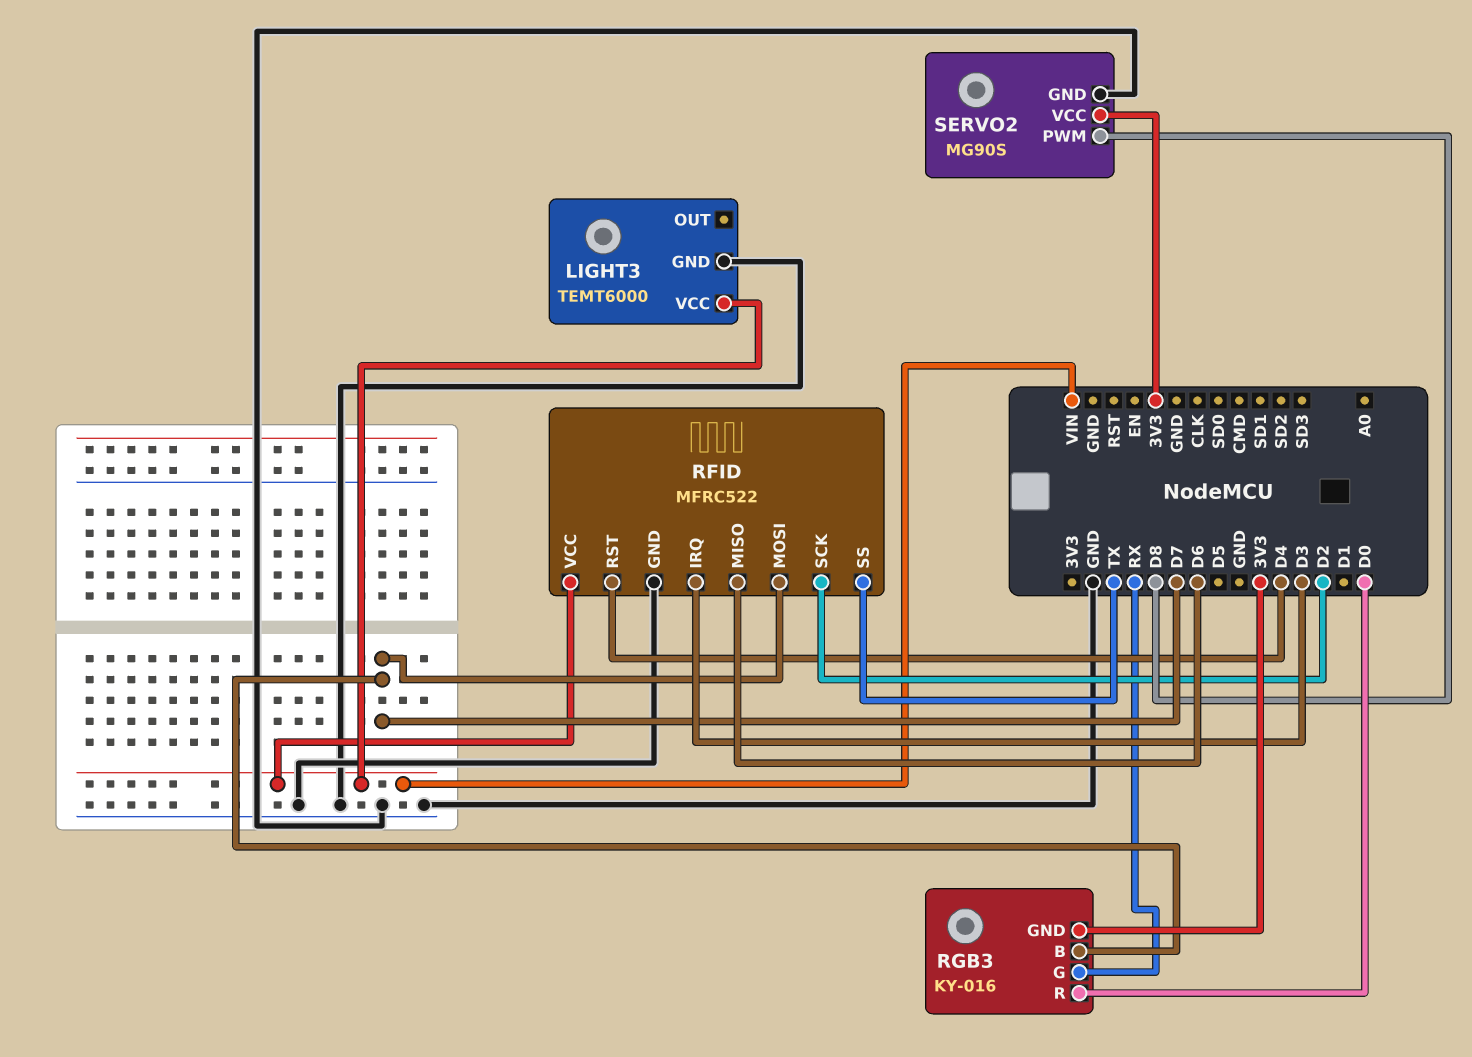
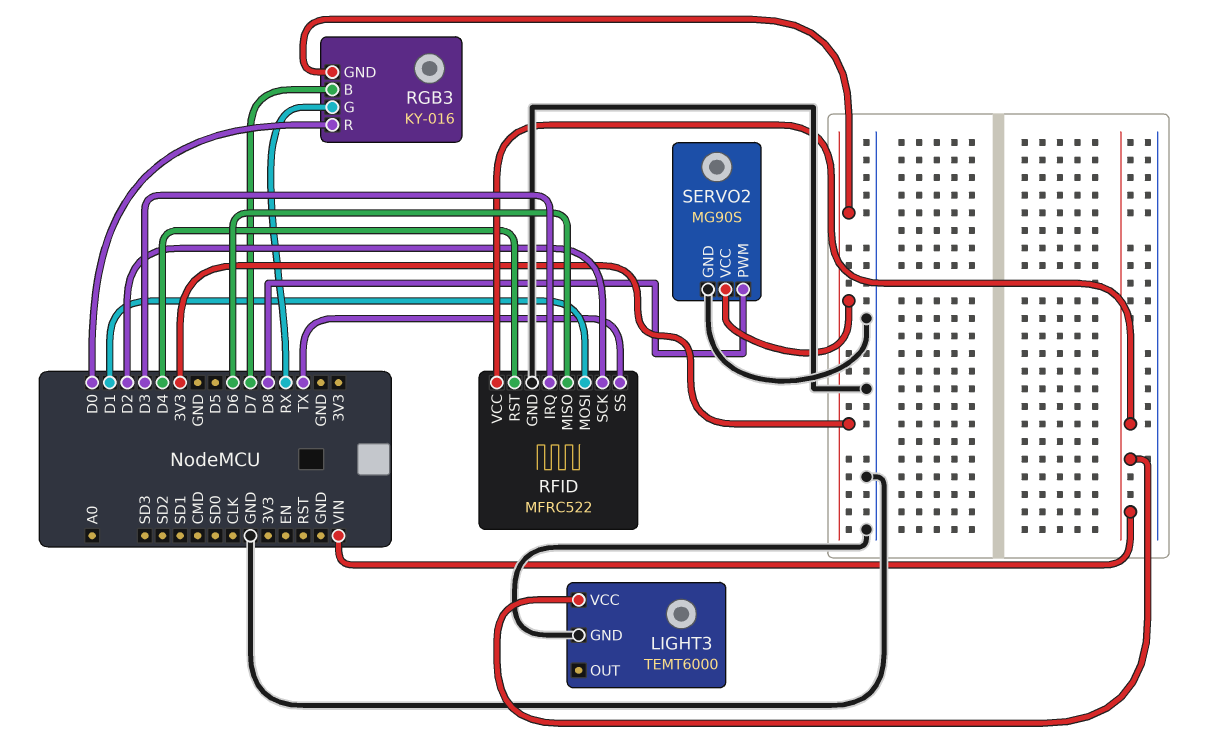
RFID pin MOSI: D7 -> D1

